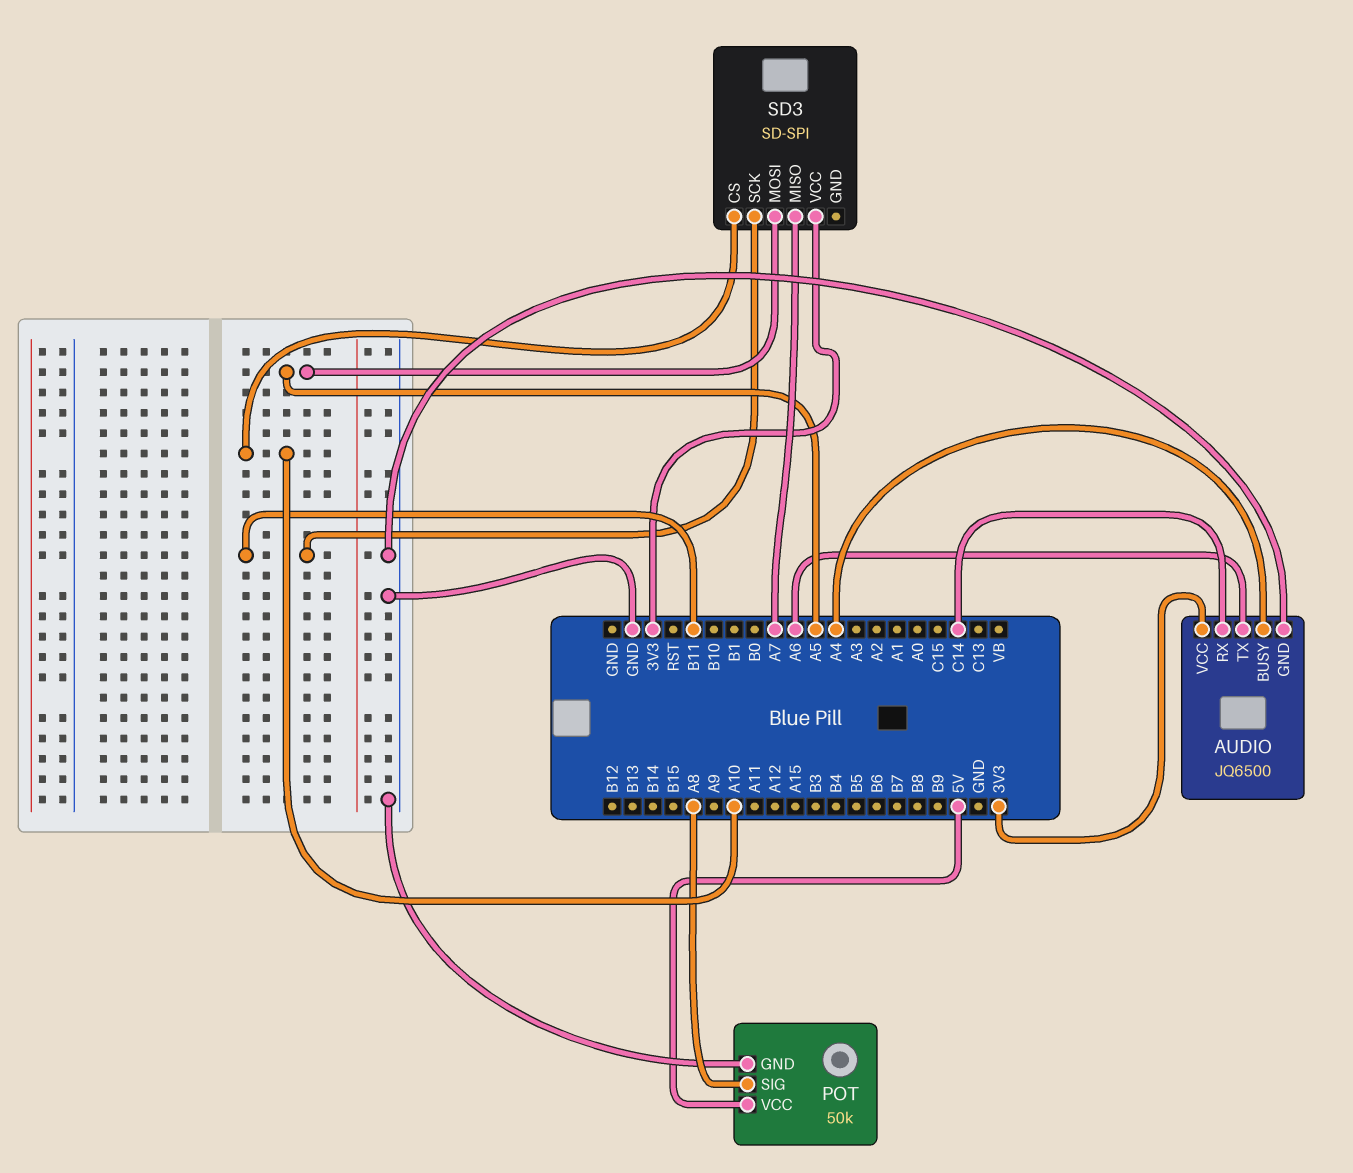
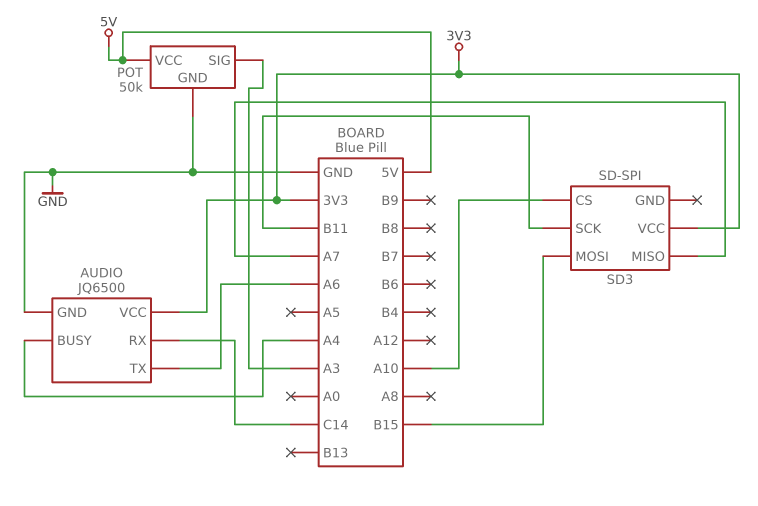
POT pin SIG: A8 -> A3
SD3 pin MOSI: A5 -> B15

